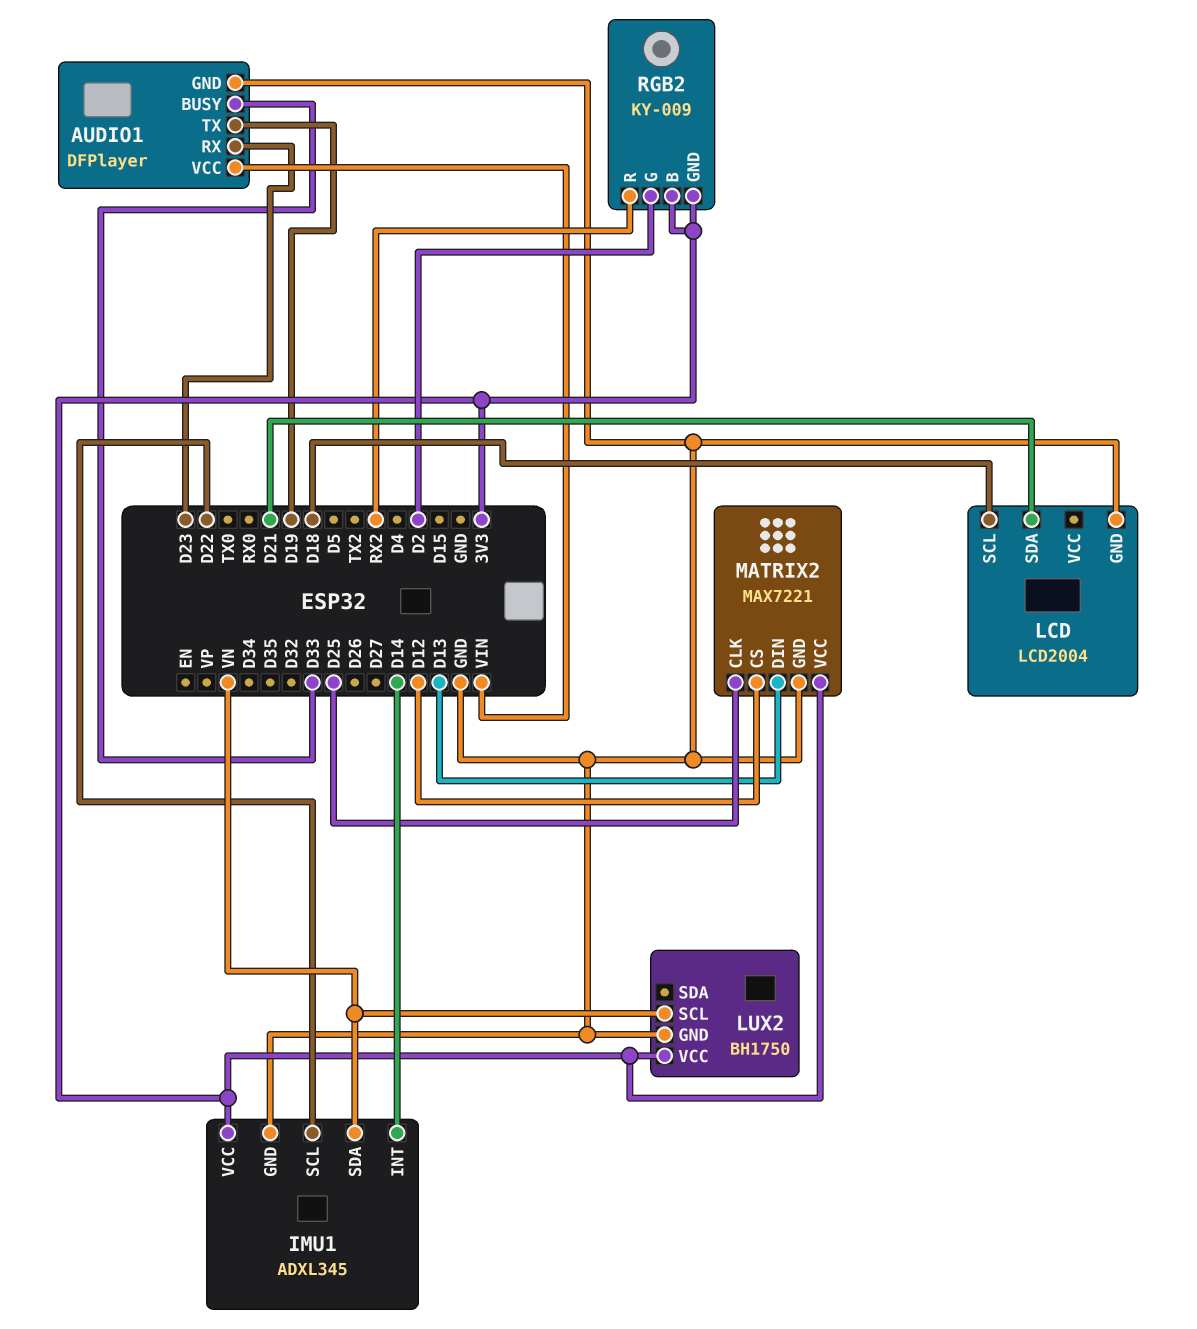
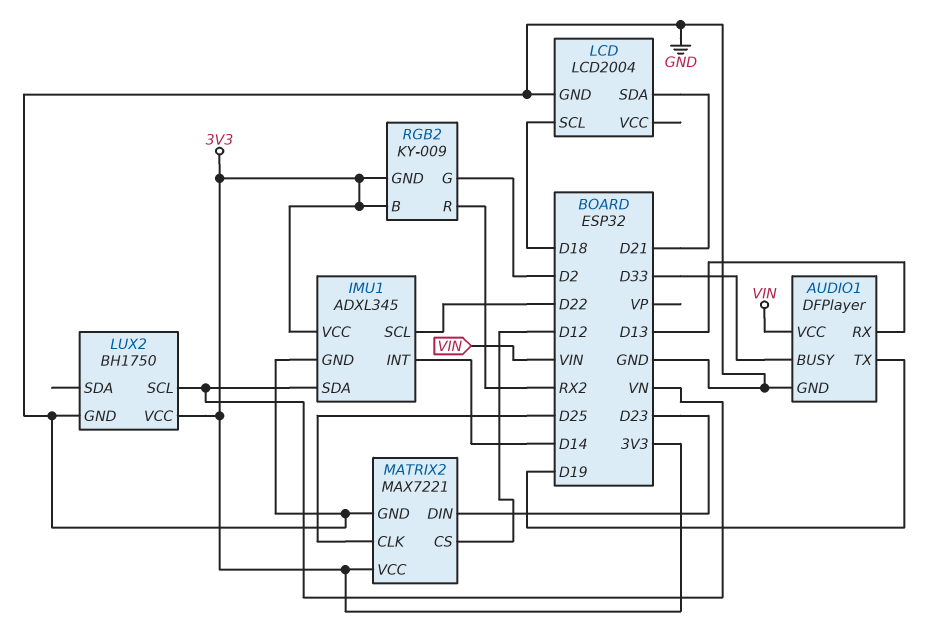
AUDIO1 pin RX: D23 -> D13
MATRIX2 pin DIN: D13 -> D23

